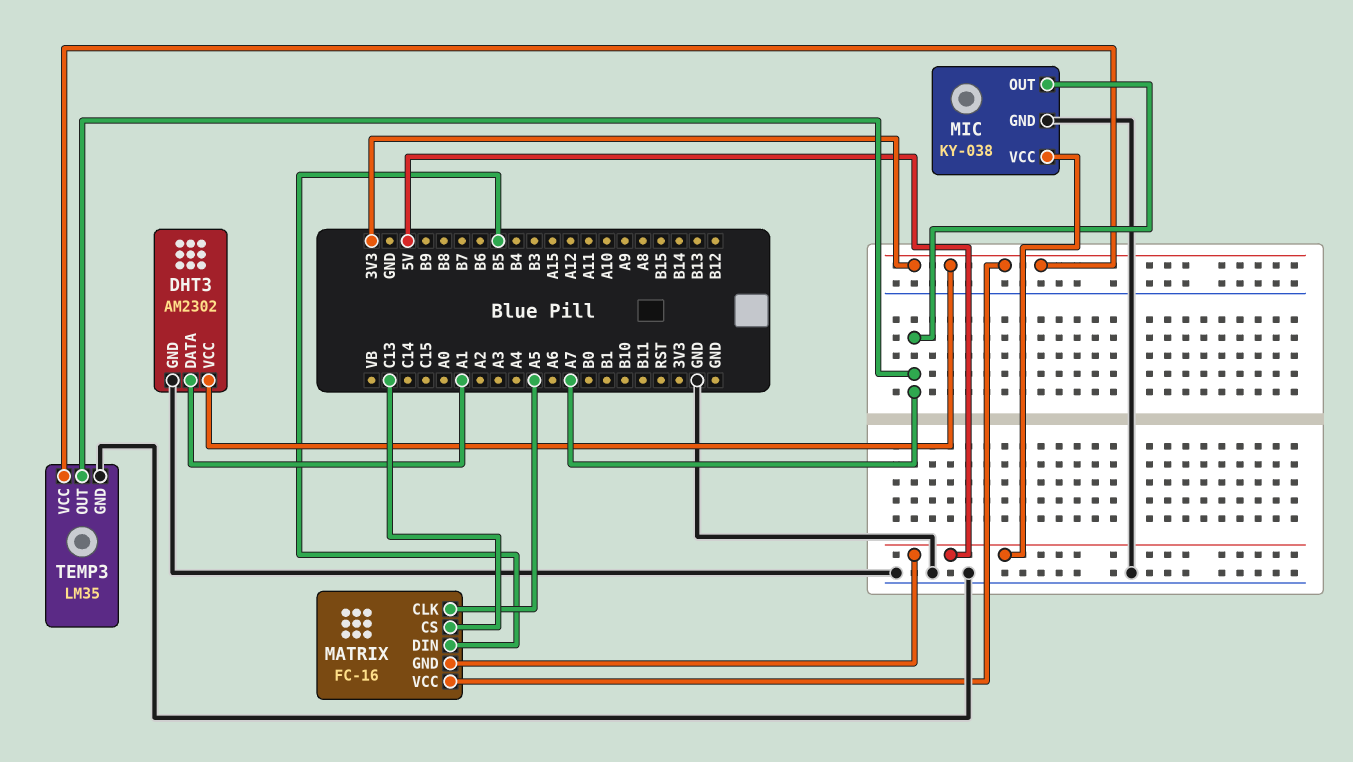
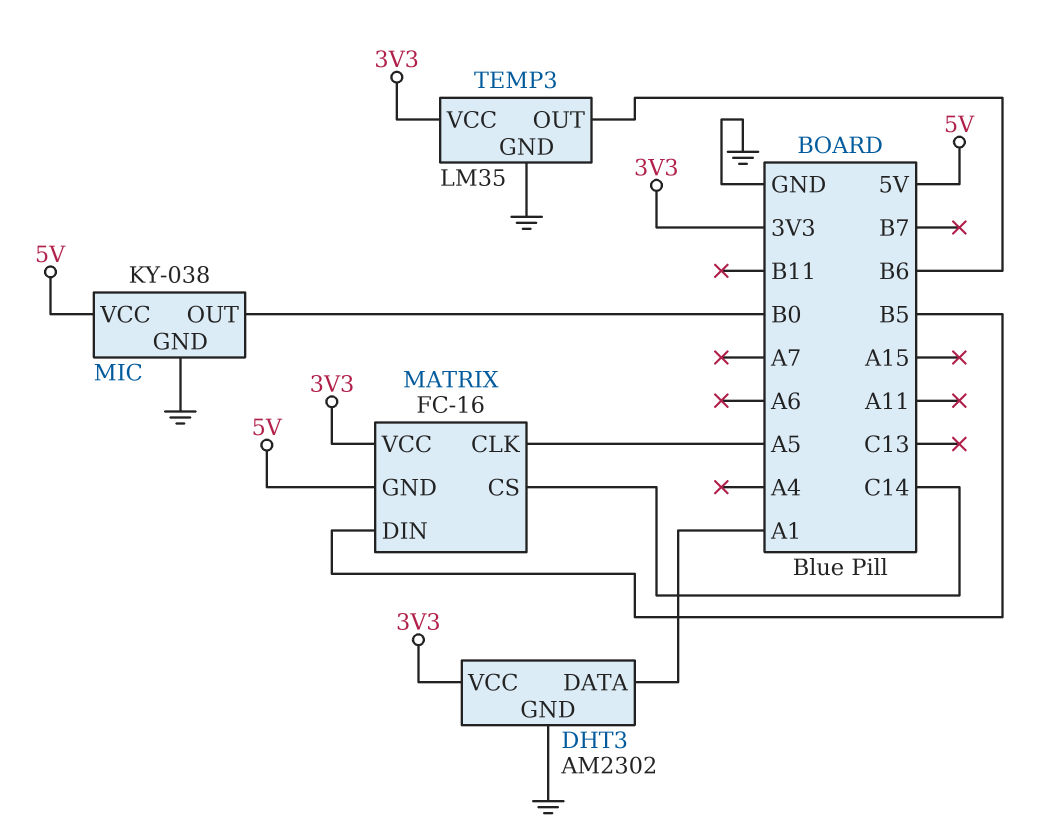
MATRIX pin CS: C13 -> C14
MIC pin OUT: A7 -> B0
TEMP3 pin OUT: A7 -> B6

